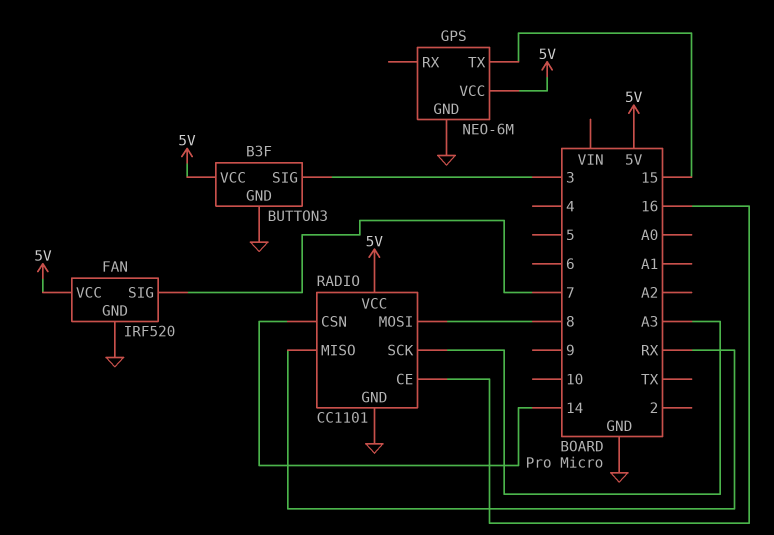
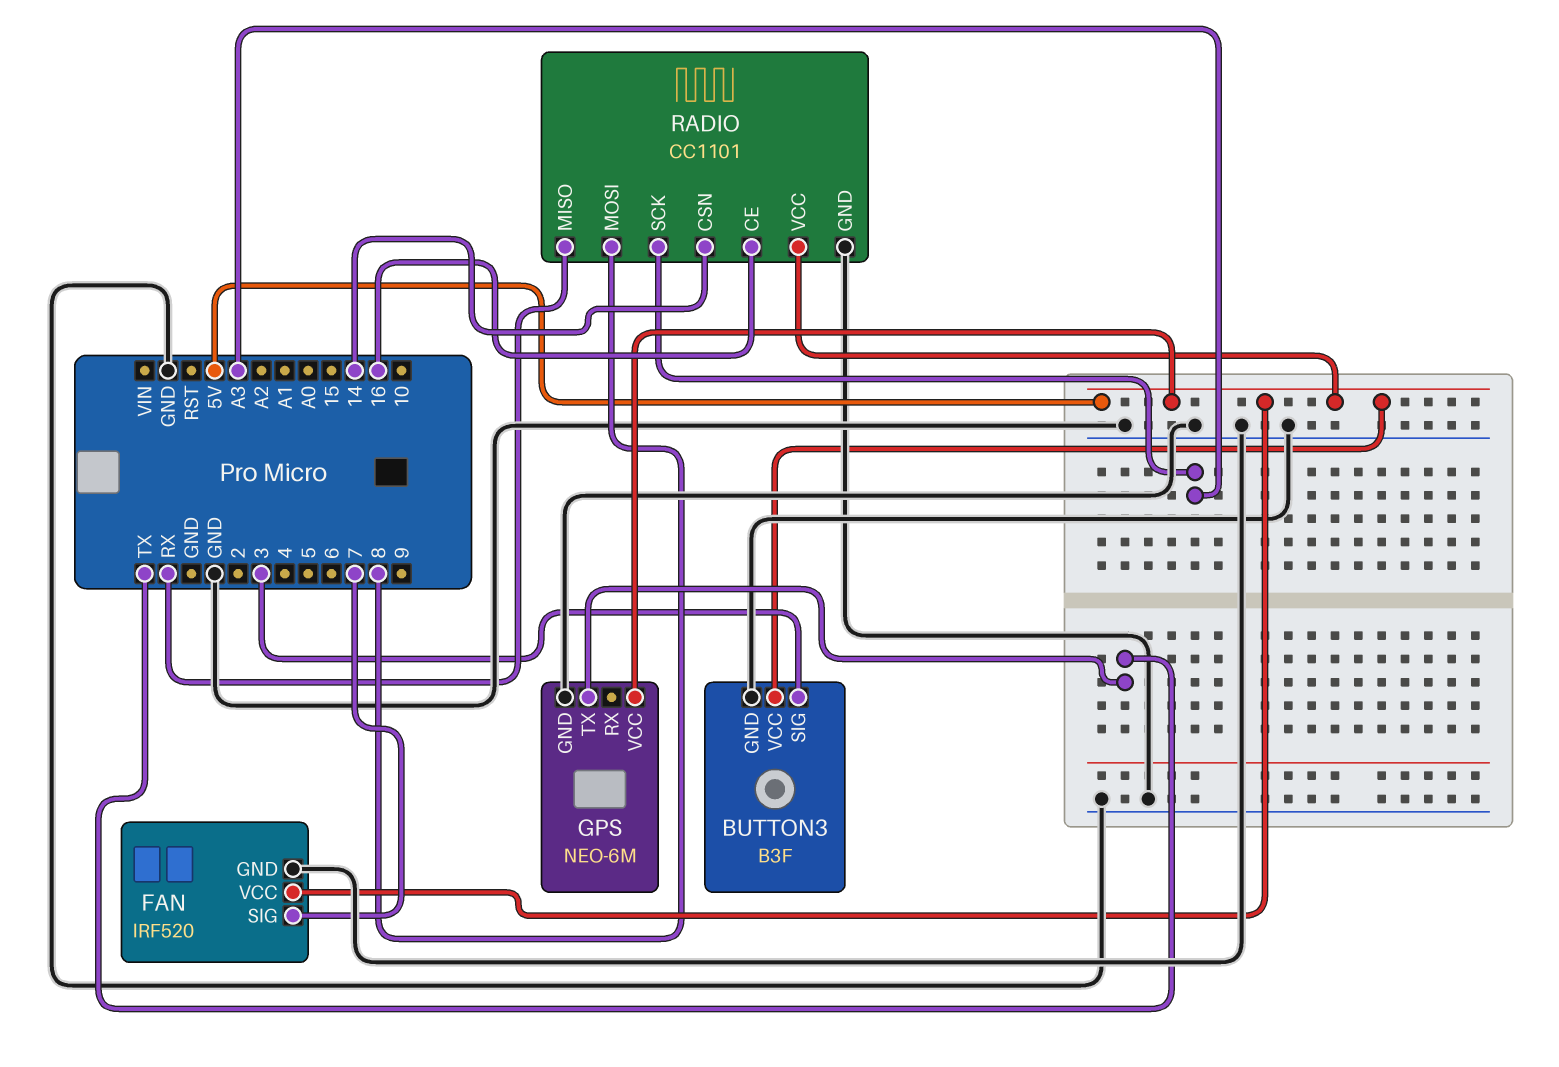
GPS pin TX: 15 -> TX

